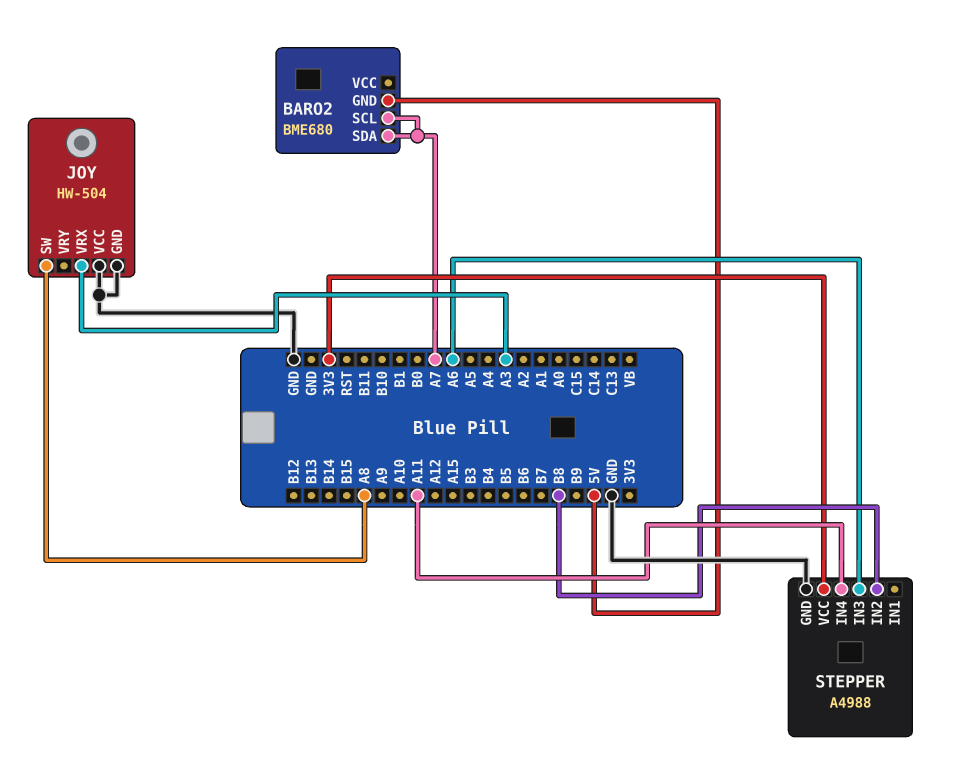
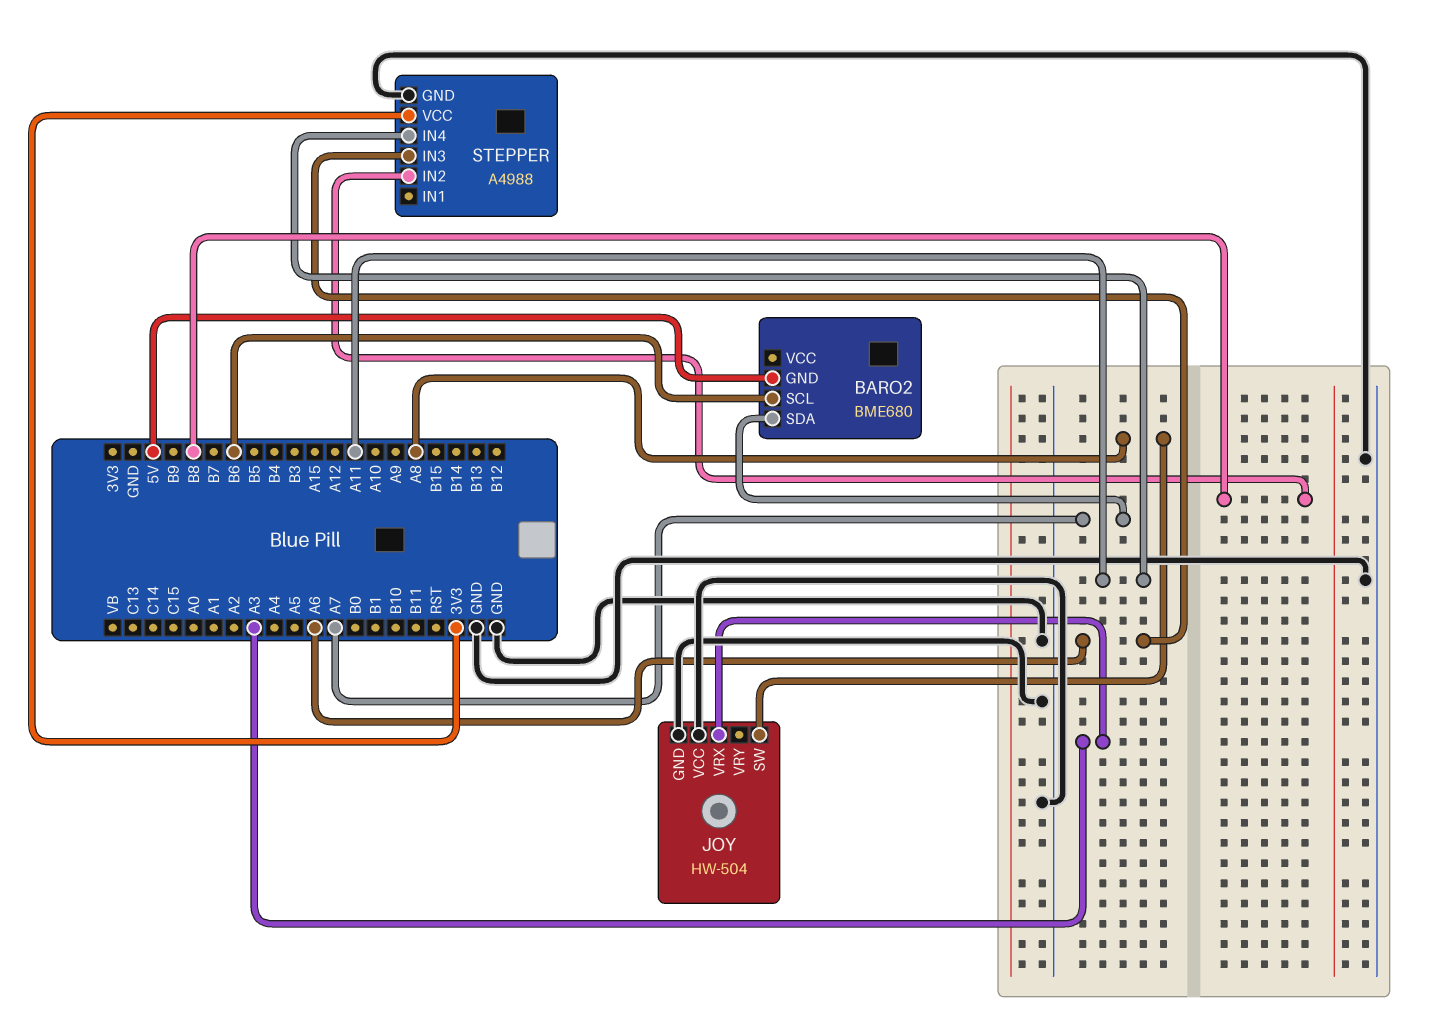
BARO2 pin SCL: A7 -> B6

